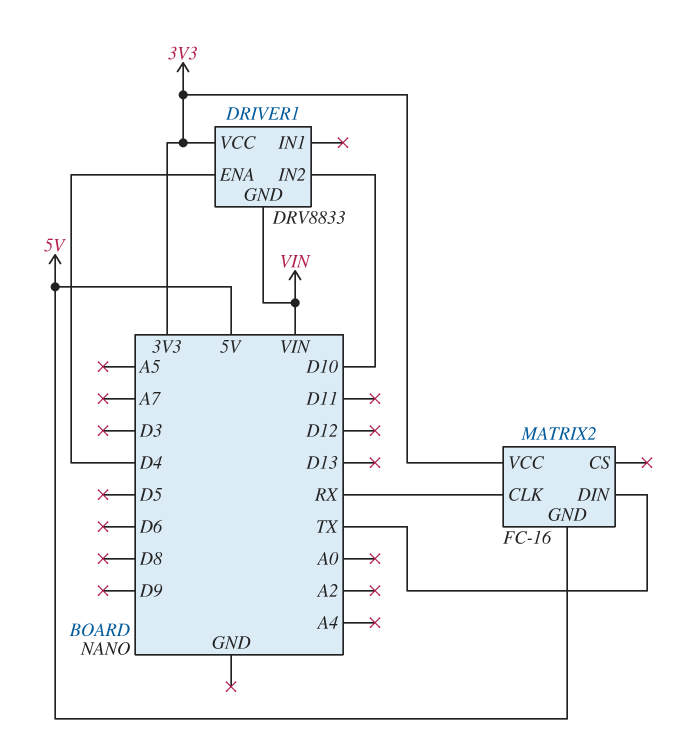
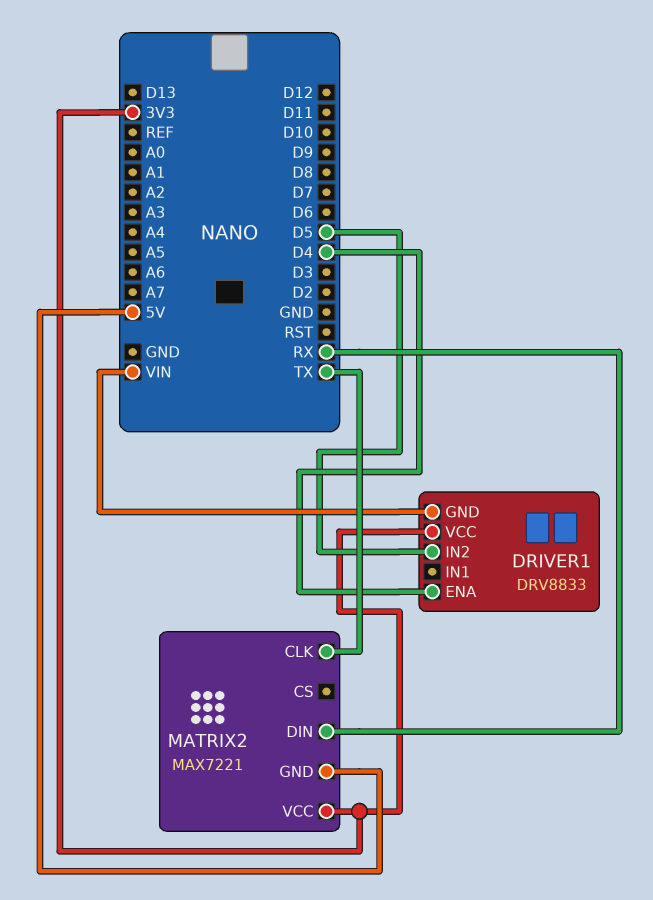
DRIVER1 pin IN2: D10 -> D5
MATRIX2: FC-16 -> MAX7221
MATRIX2 pin CLK: RX -> TX
MATRIX2 pin DIN: TX -> RX

